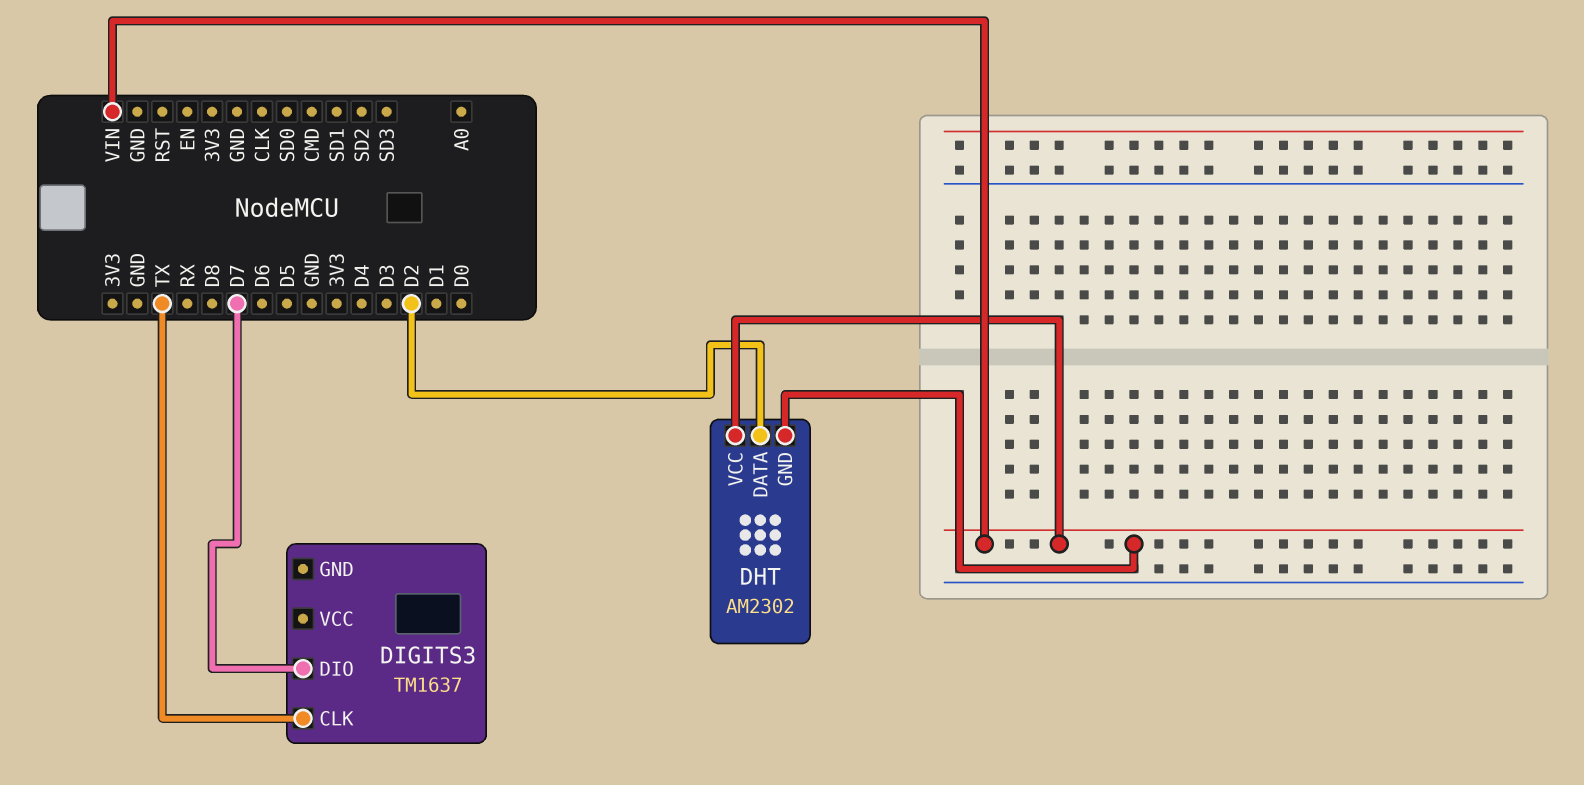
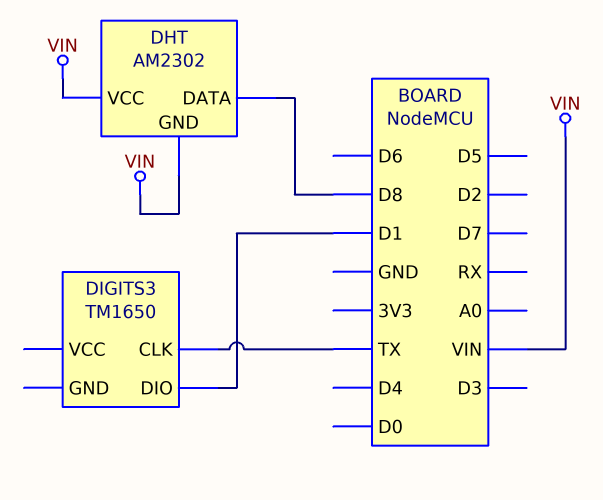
DHT pin DATA: D2 -> D8
DIGITS3: TM1637 -> TM1650
DIGITS3 pin DIO: D7 -> D1

